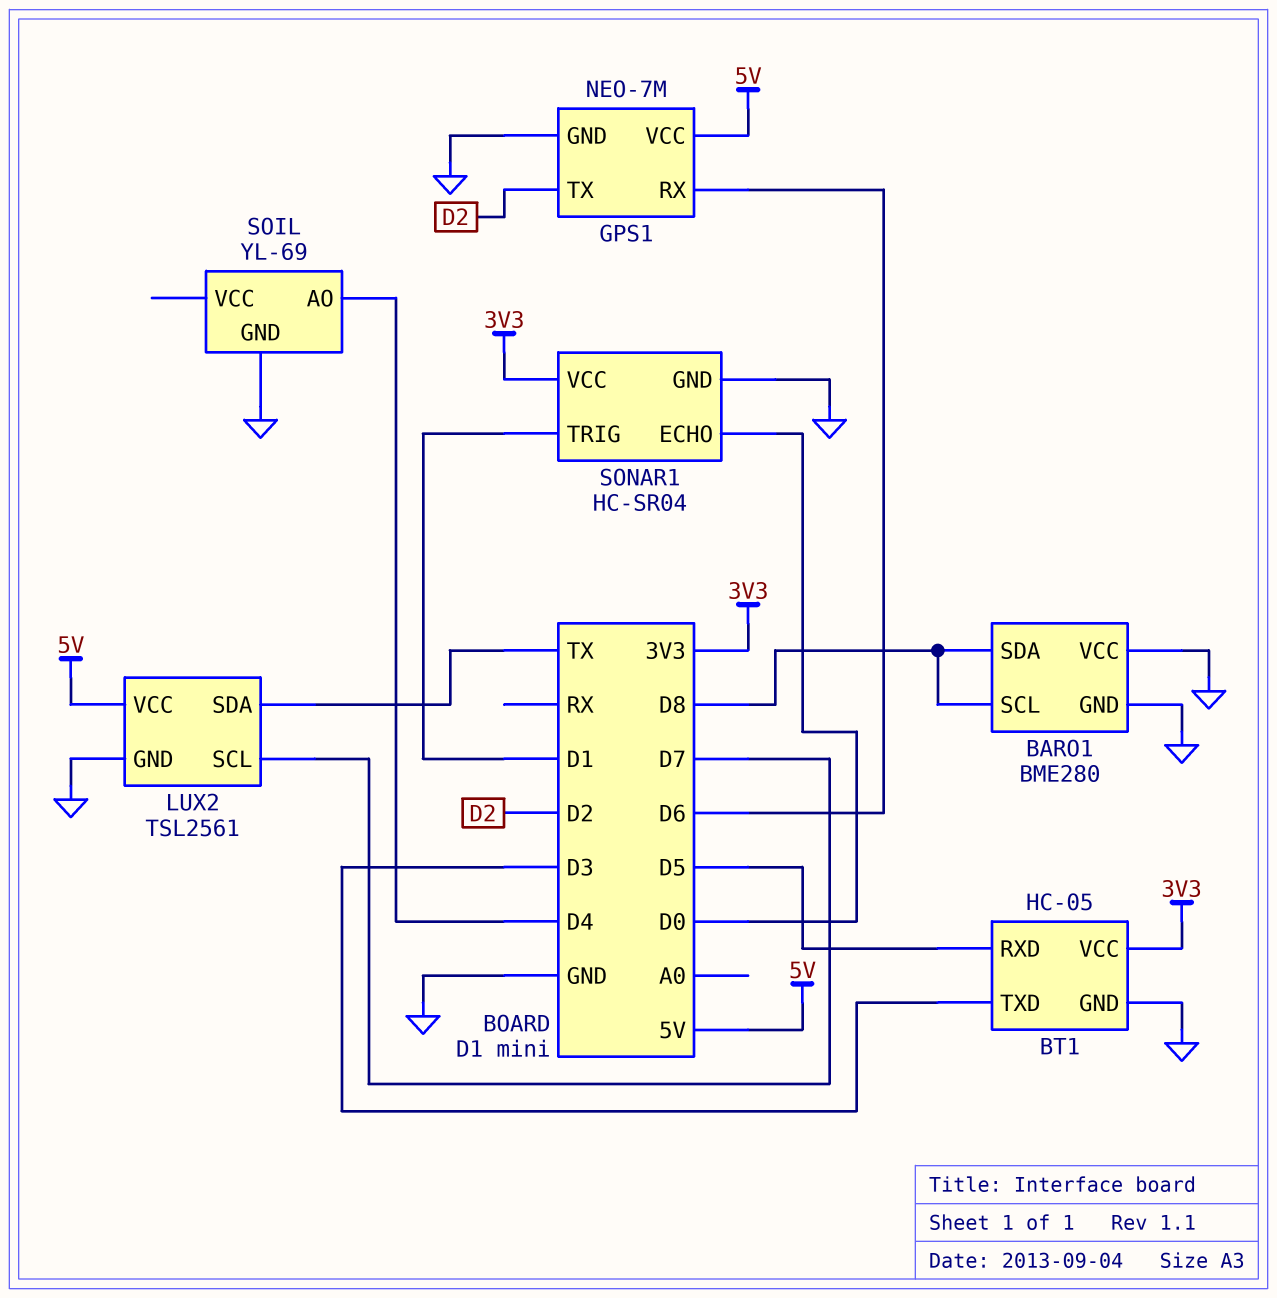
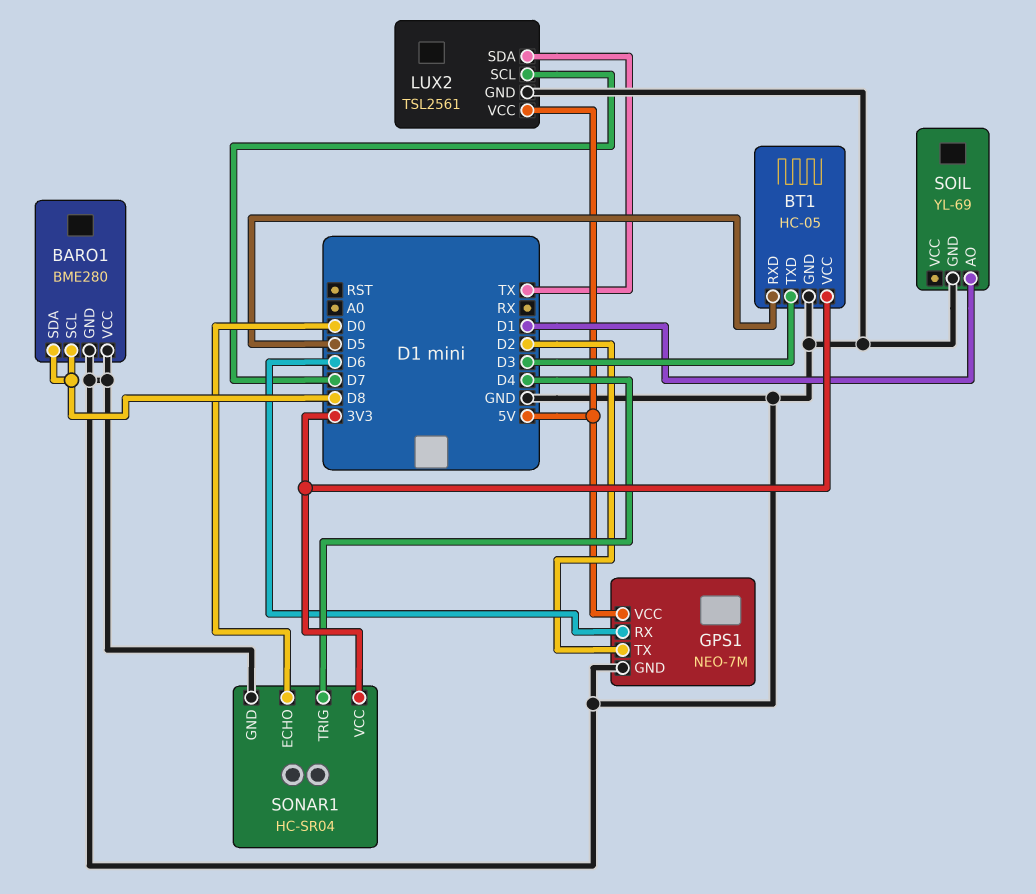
SOIL pin AO: D4 -> D1
SONAR1 pin TRIG: D1 -> D4

